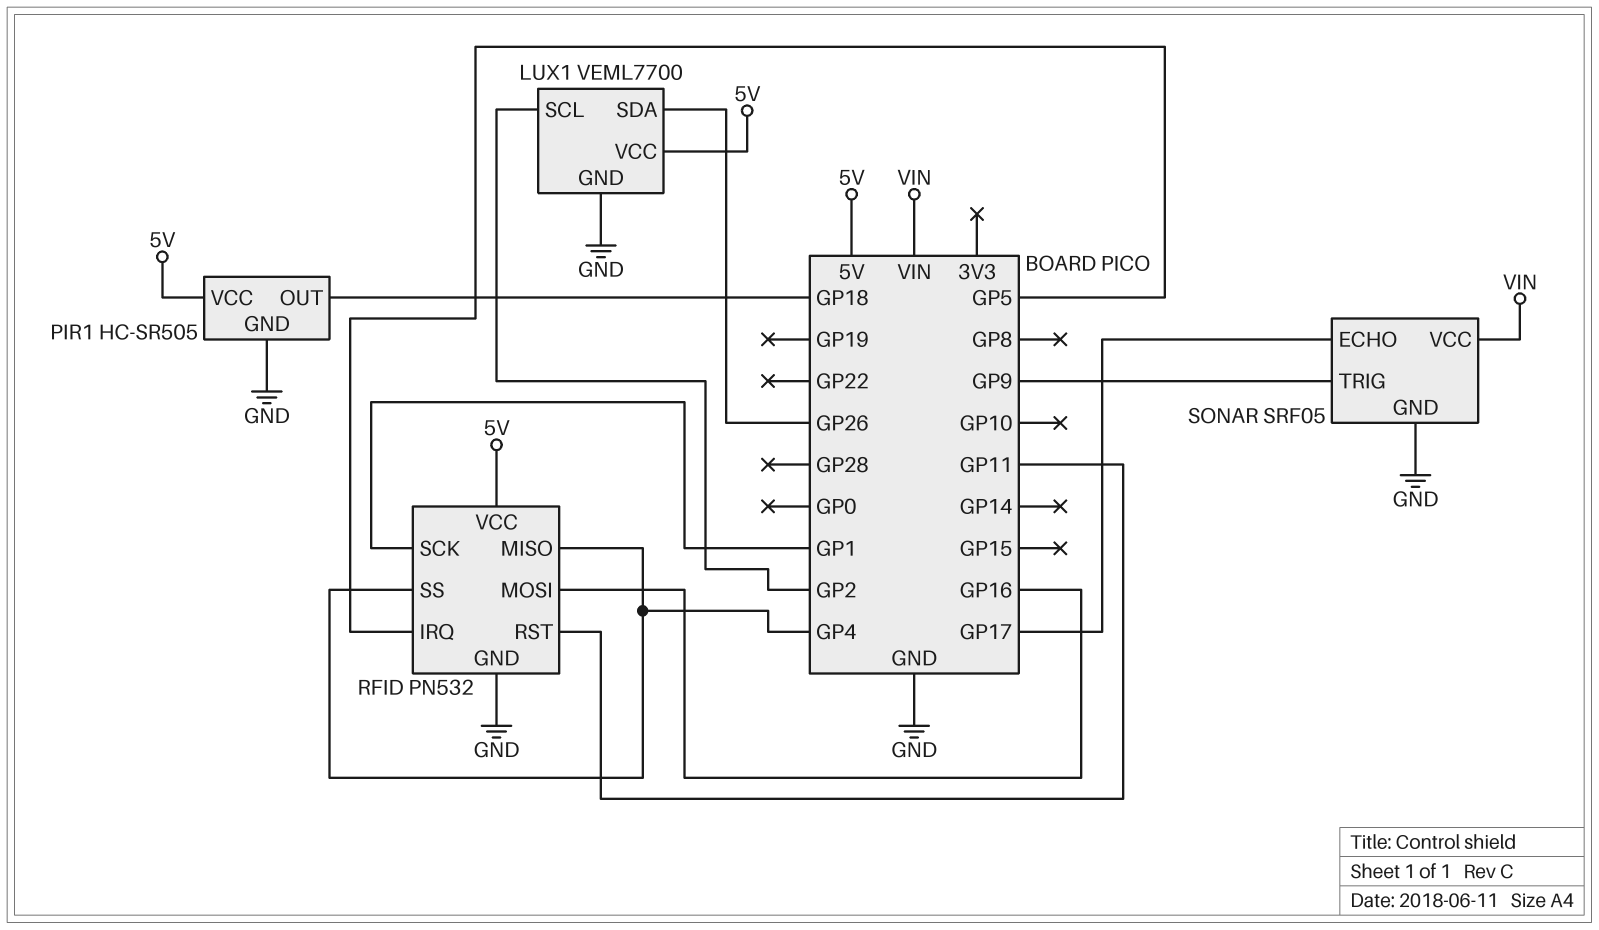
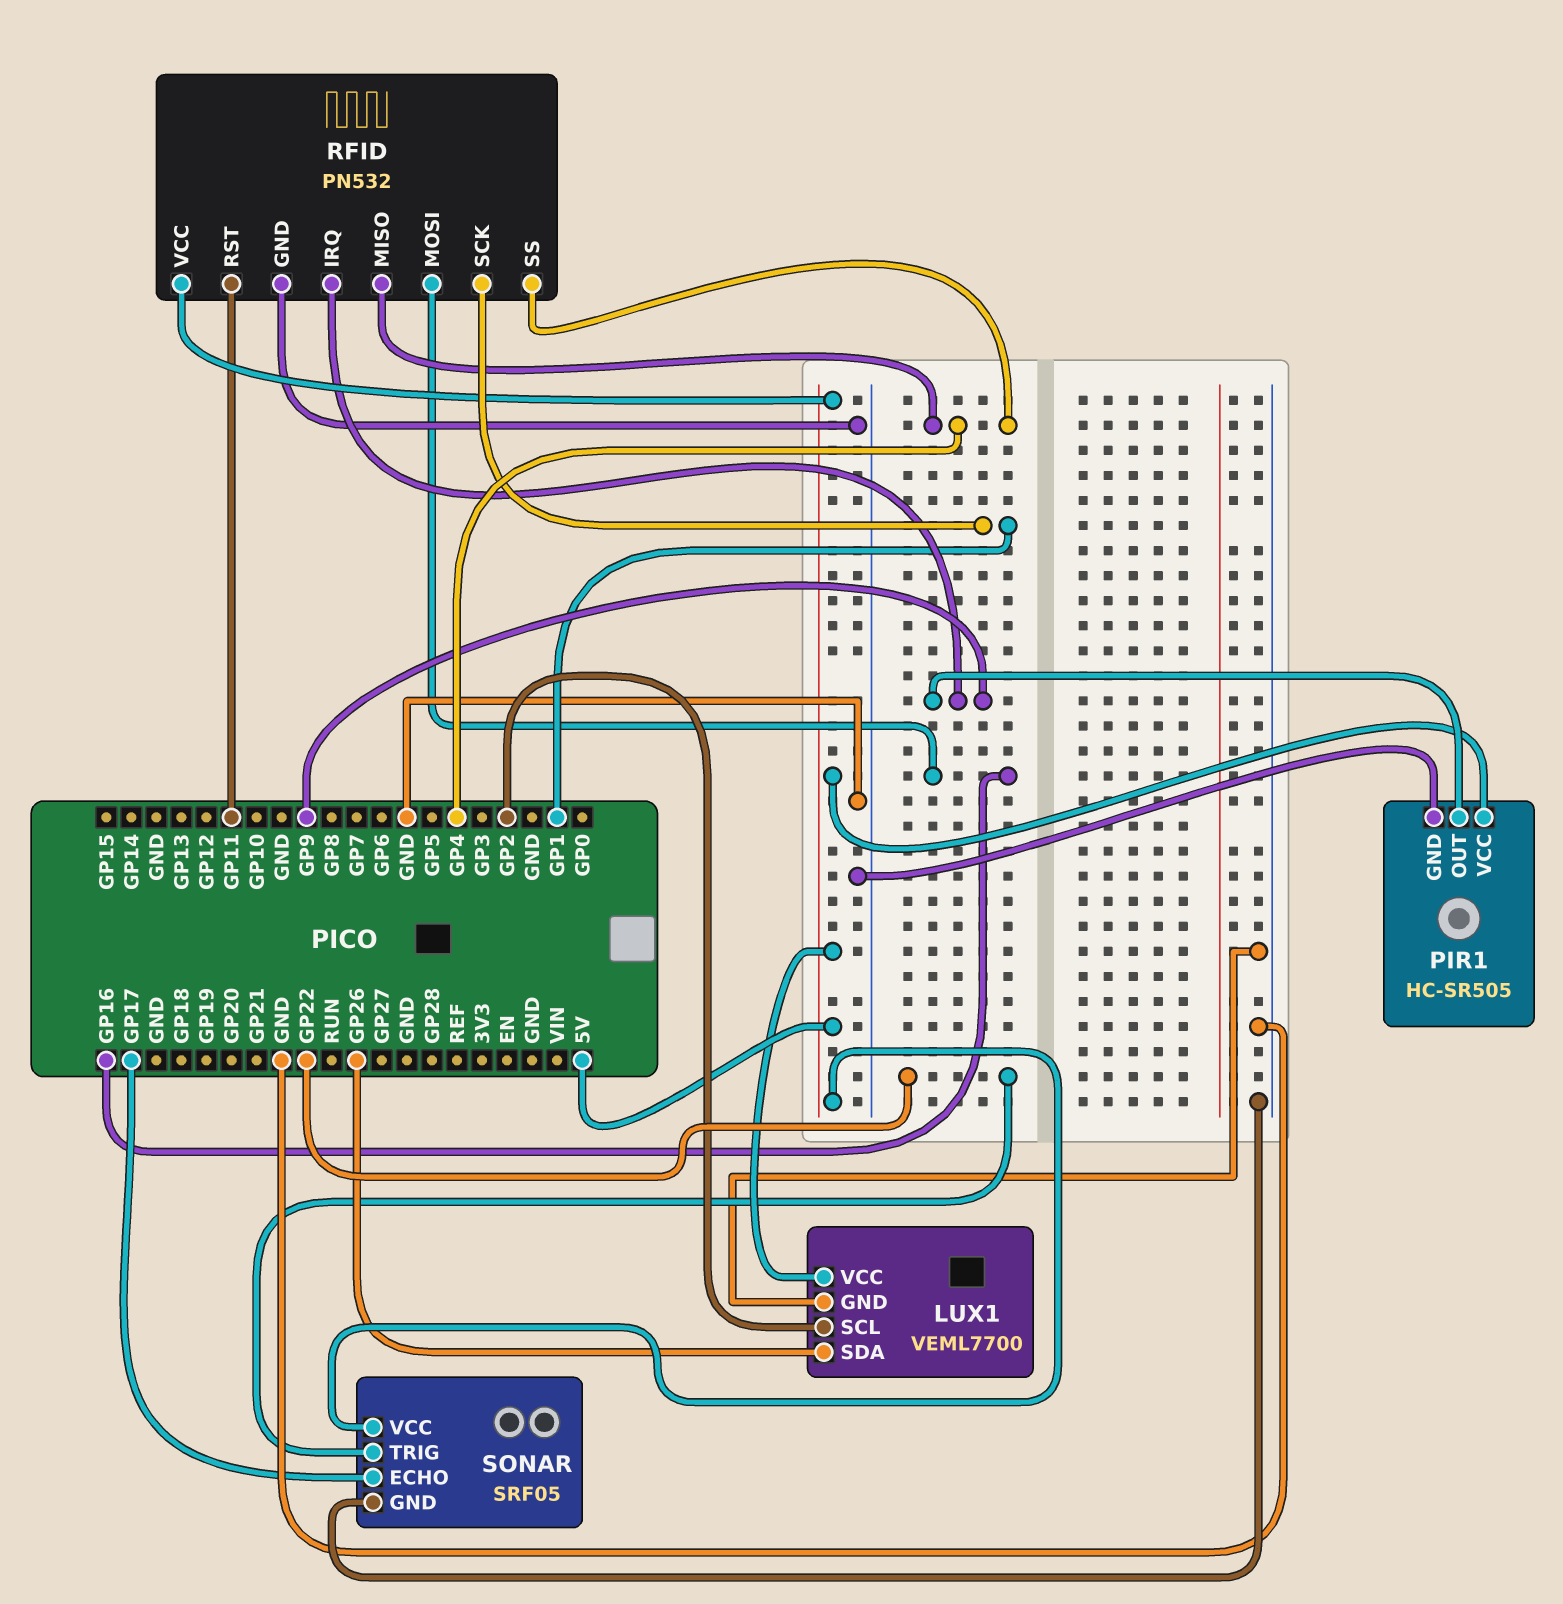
PIR1 pin OUT: GP18 -> GP9
RFID pin IRQ: GP5 -> GP9
SONAR pin TRIG: GP9 -> GP22
SONAR pin VCC: VIN -> 5V

